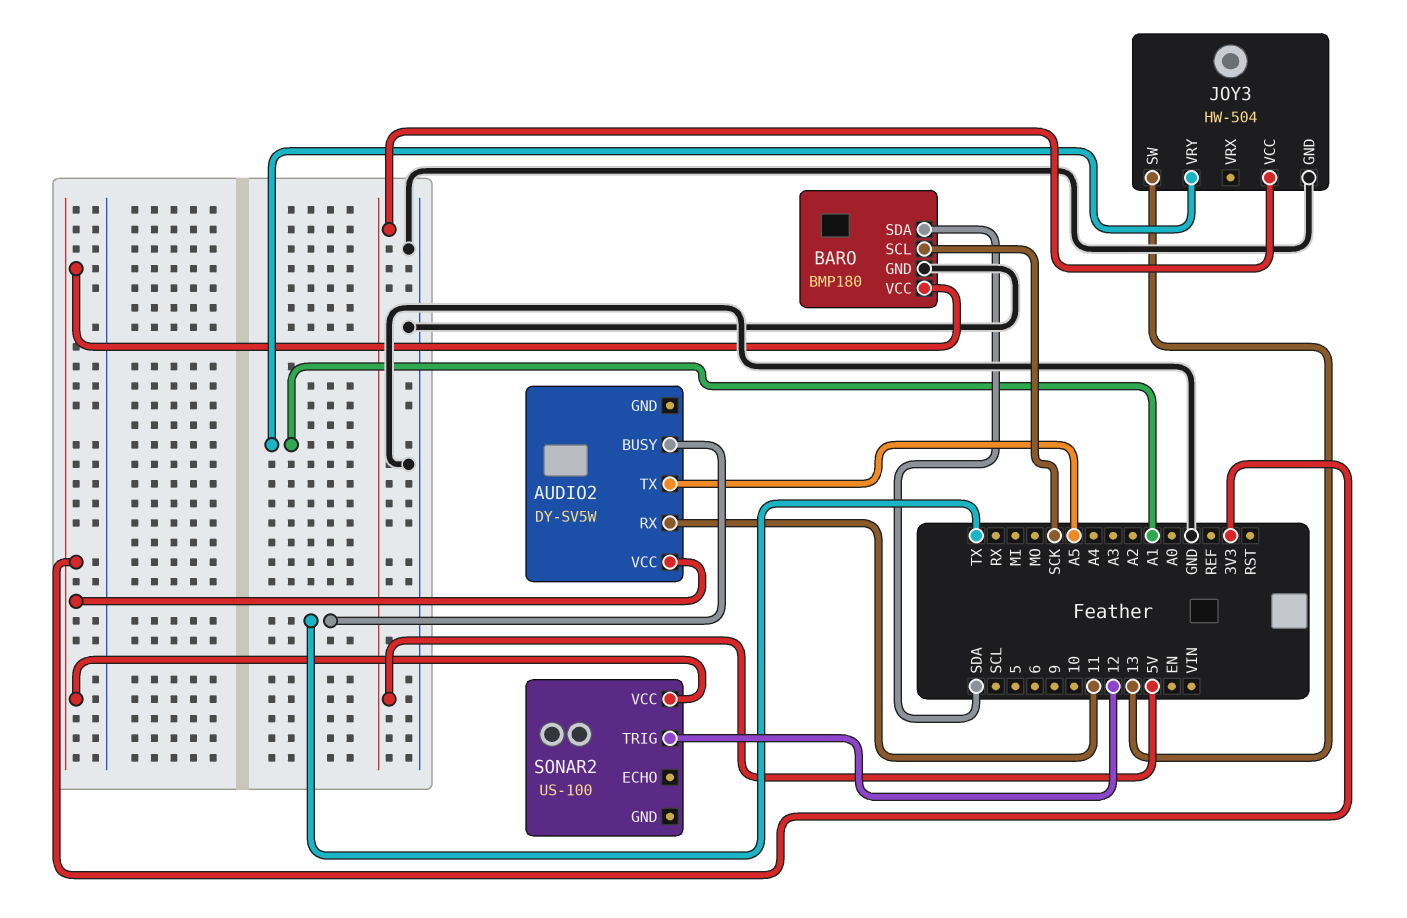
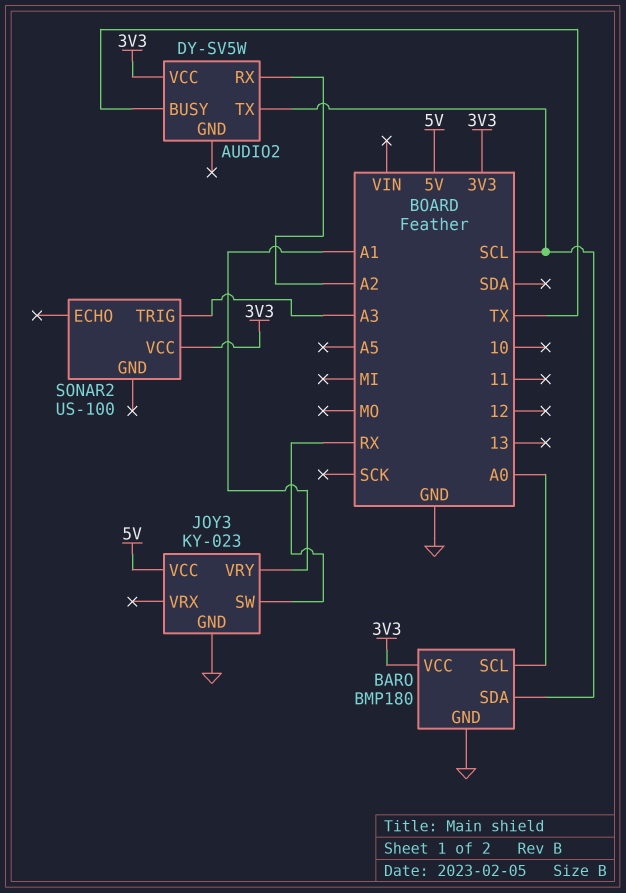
AUDIO2 pin RX: 11 -> A2
AUDIO2 pin TX: A5 -> SCL
BARO pin SCL: SCK -> A0
BARO pin SDA: SDA -> SCL
JOY3: HW-504 -> KY-023
JOY3 pin SW: 13 -> RX
SONAR2 pin TRIG: 12 -> A3

